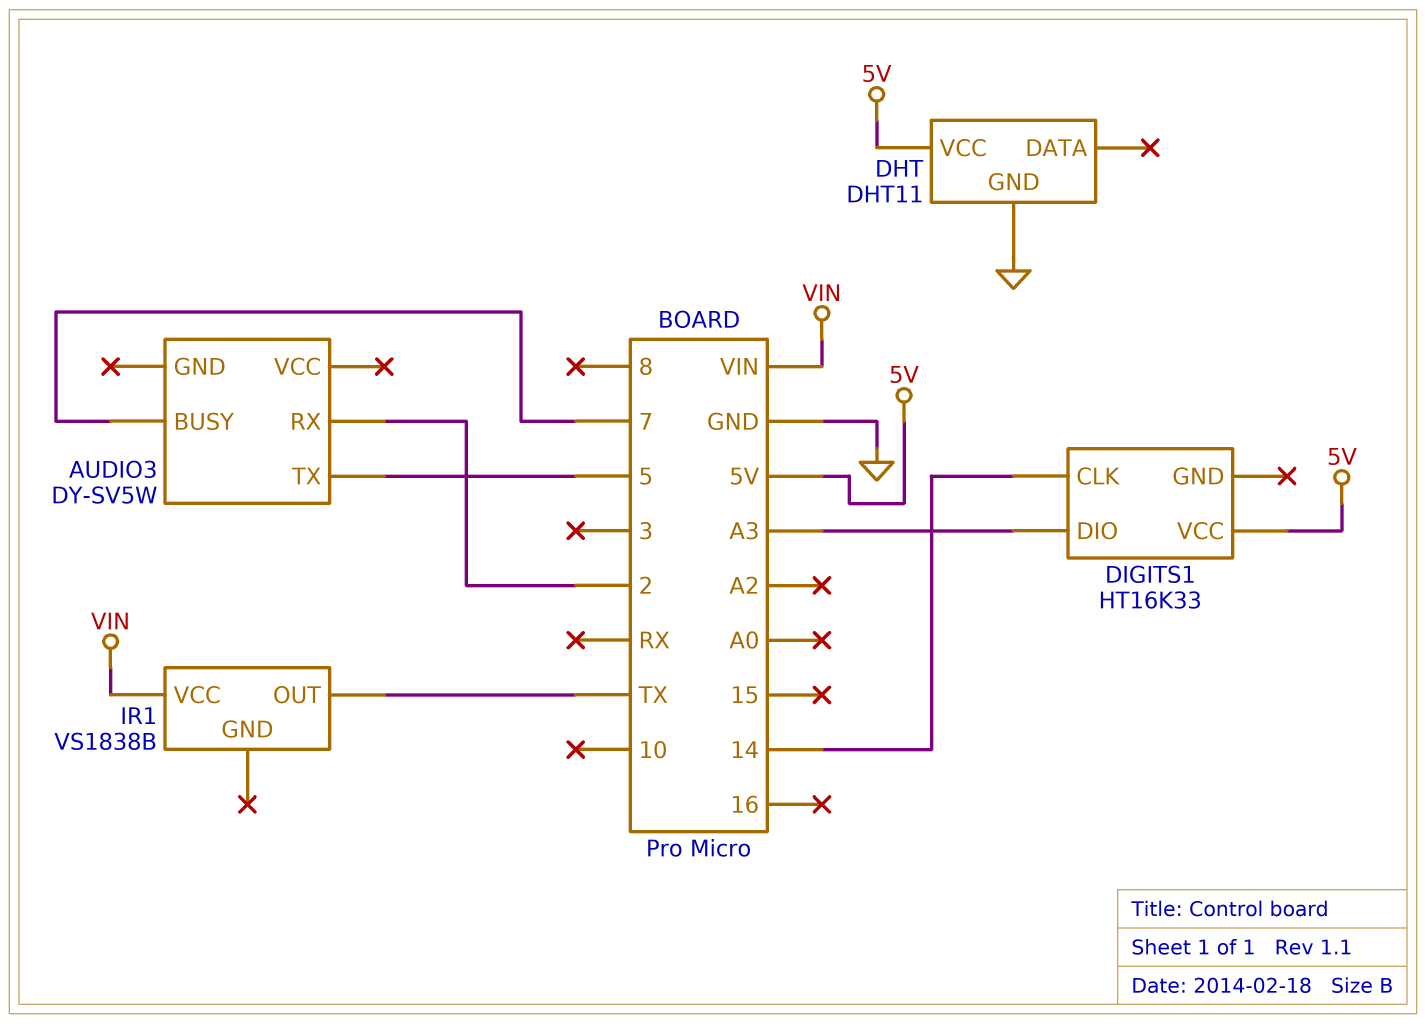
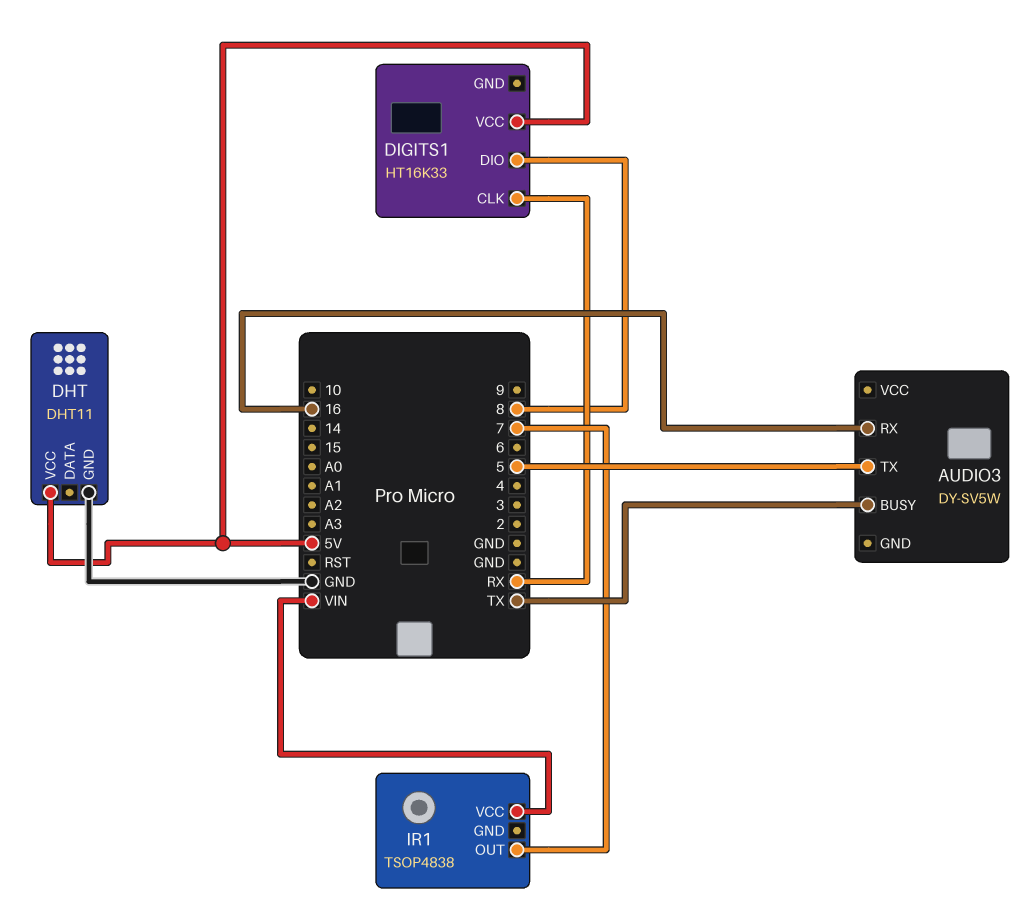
AUDIO3 pin BUSY: 7 -> TX
AUDIO3 pin RX: 2 -> 16
DIGITS1 pin CLK: 14 -> RX
DIGITS1 pin DIO: A3 -> 8
IR1: VS1838B -> TSOP4838
IR1 pin OUT: TX -> 7

